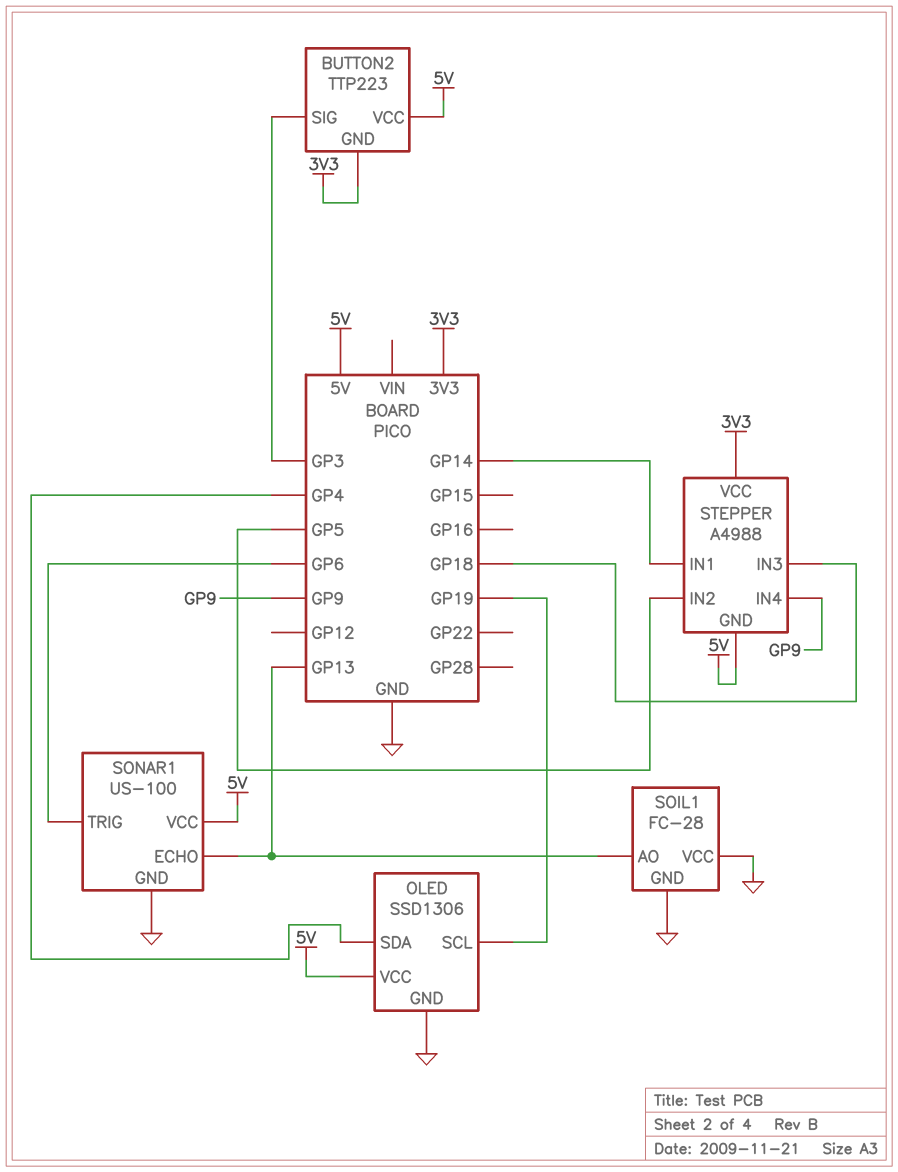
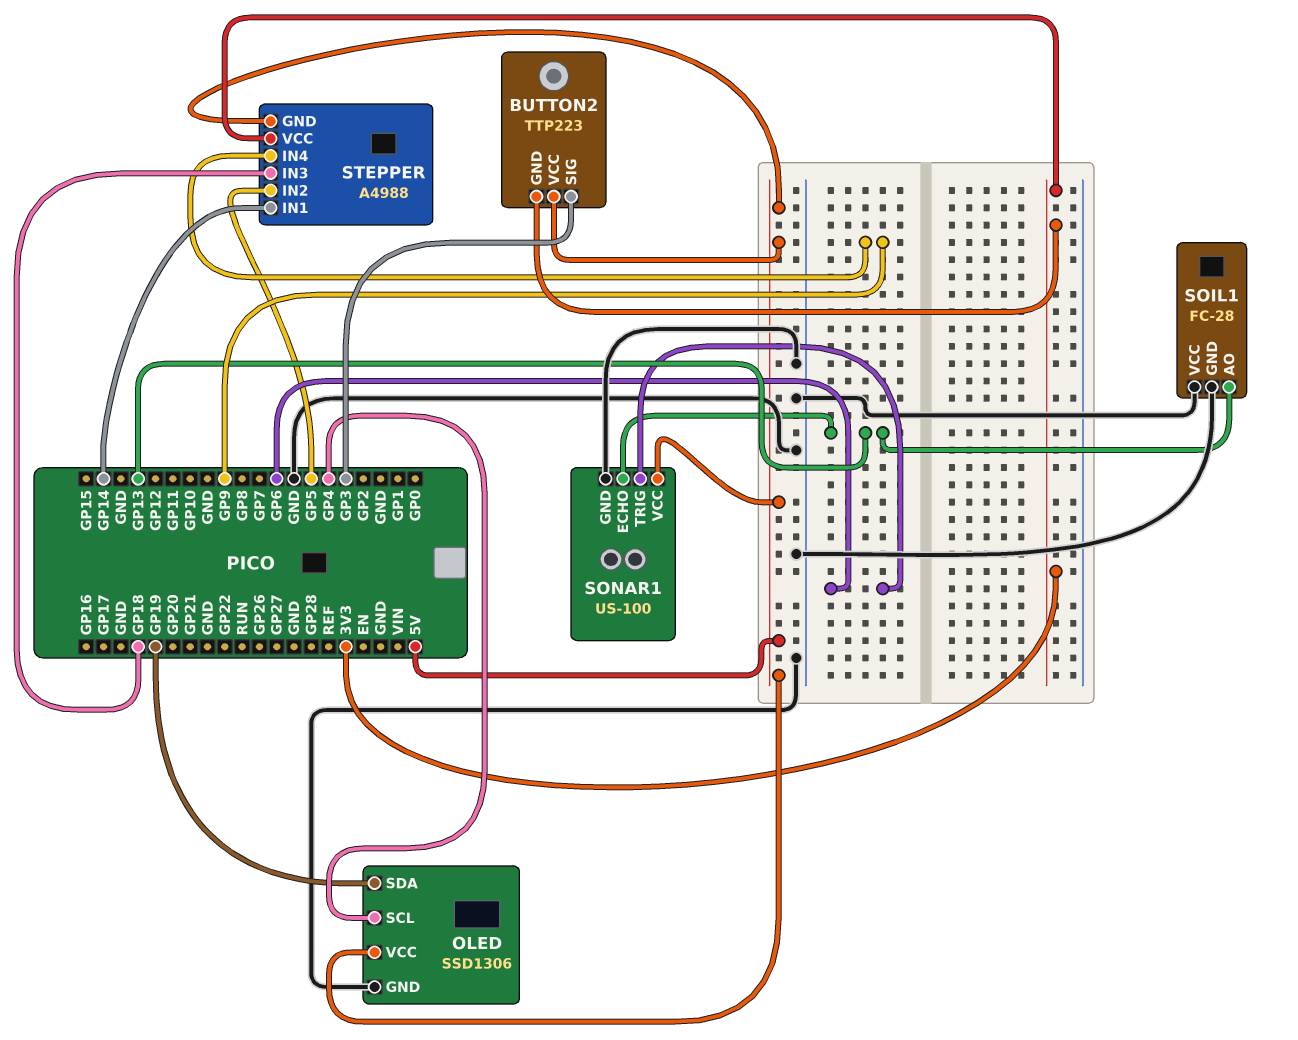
OLED pin SCL: GP19 -> GP4
OLED pin SDA: GP4 -> GP19

